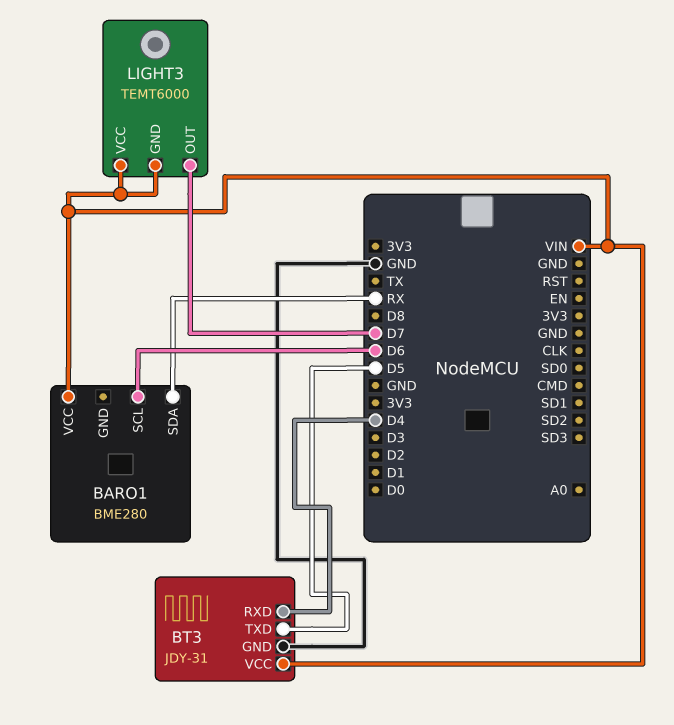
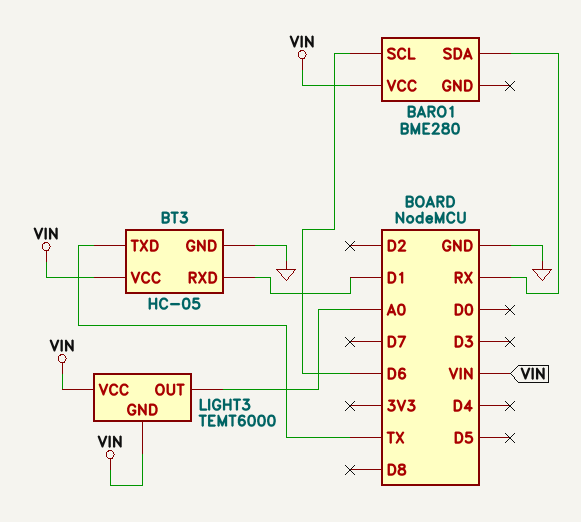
BT3: JDY-31 -> HC-05
BT3 pin RXD: D4 -> D1
BT3 pin TXD: D5 -> TX
LIGHT3 pin OUT: D7 -> A0

